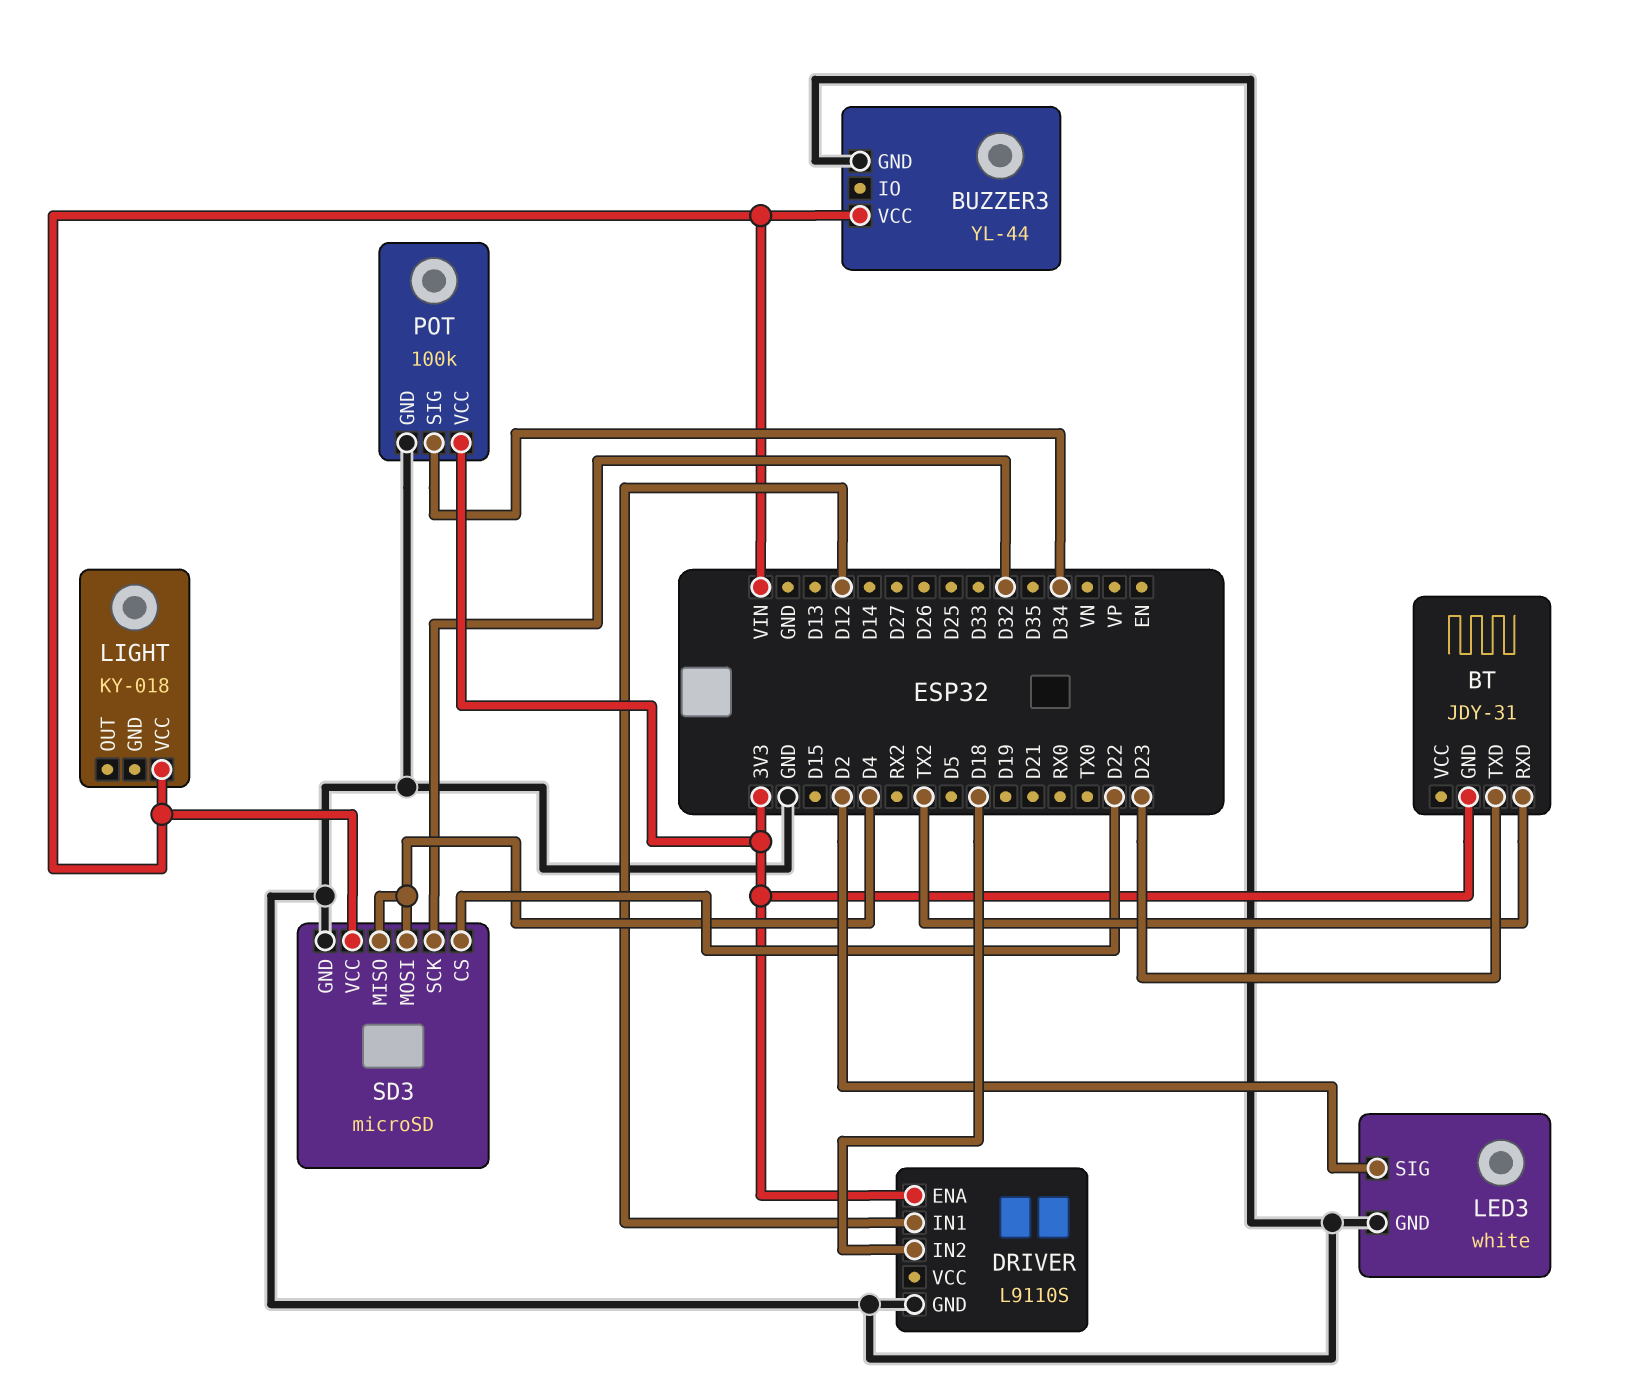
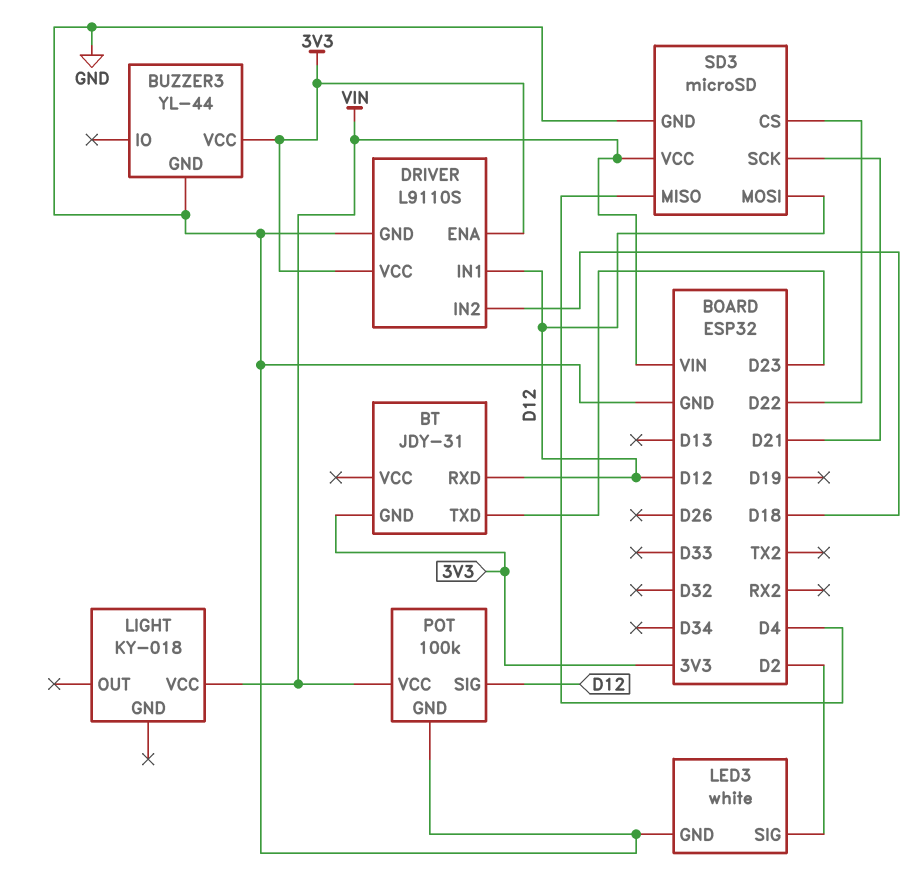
BT pin RXD: TX2 -> D12
BUZZER3 pin VCC: VIN -> 3V3
DRIVER pin VCC: none -> 3V3
POT pin SIG: D34 -> D12
POT pin VCC: 3V3 -> VIN
SD3 pin MOSI: D4 -> D12
SD3 pin SCK: D32 -> D21

